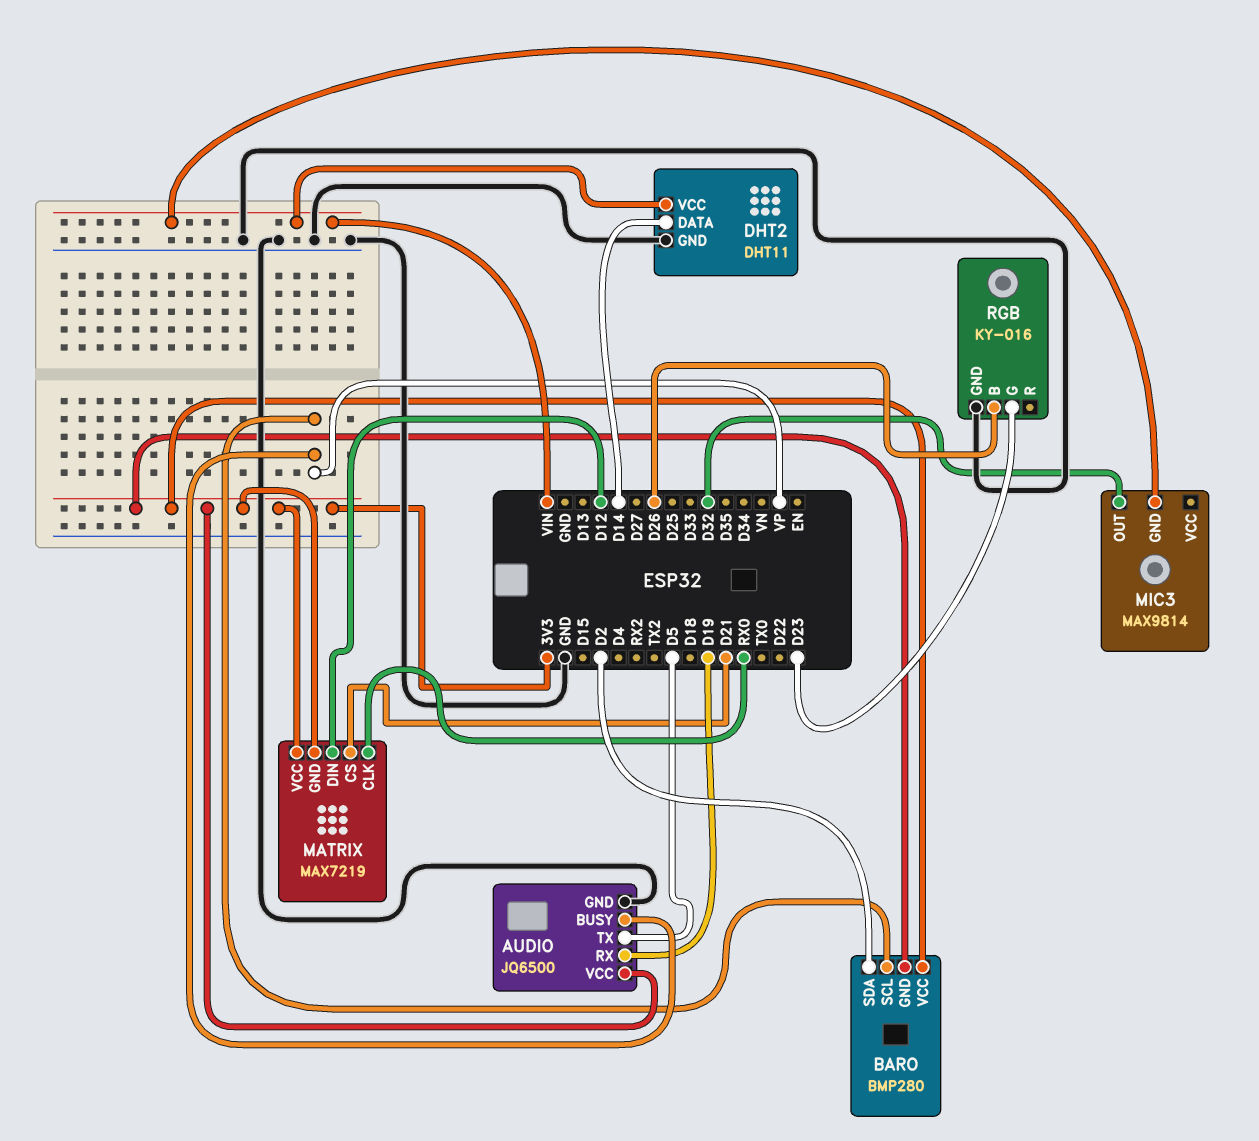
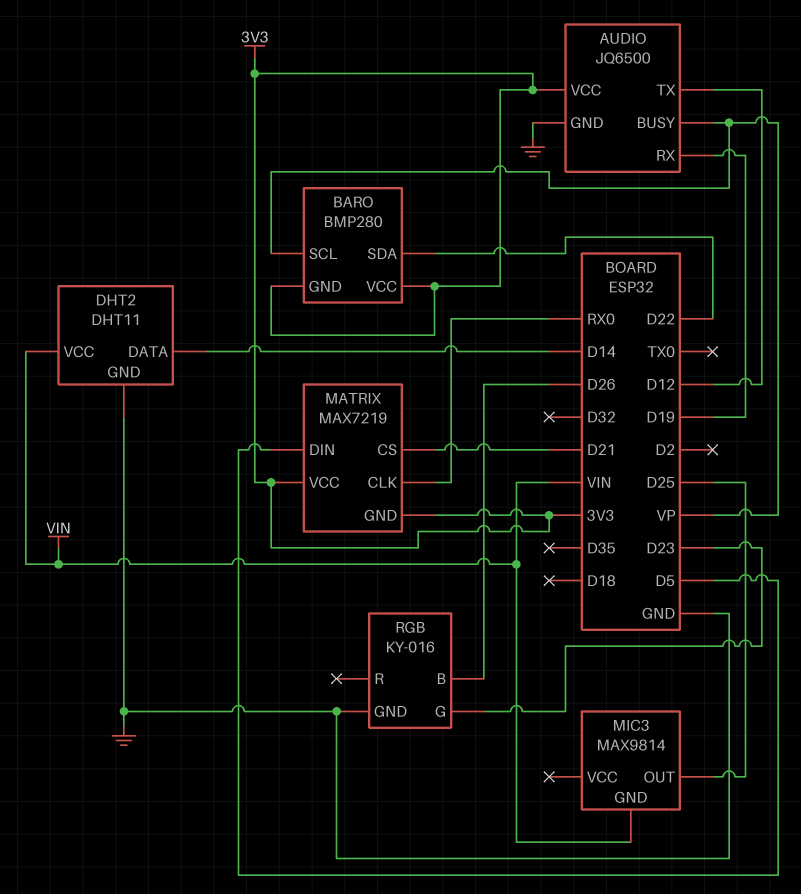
AUDIO pin TX: D5 -> D12
BARO pin SDA: D2 -> D22
MATRIX pin DIN: D12 -> D5
MIC3 pin OUT: D32 -> D25

